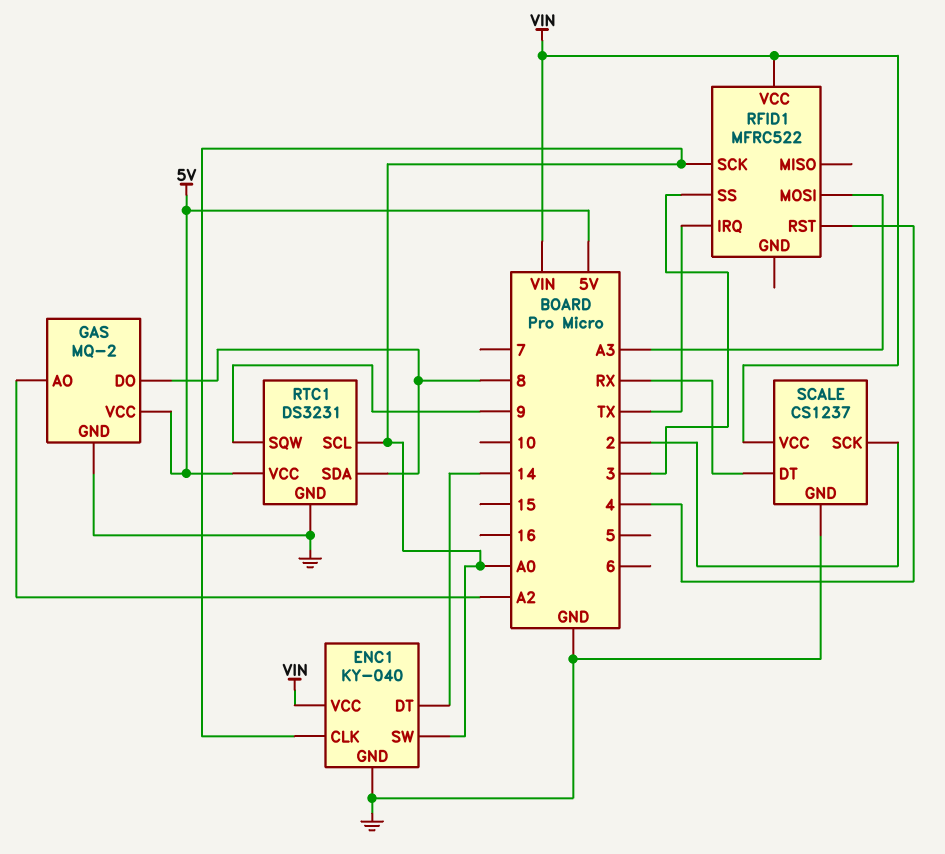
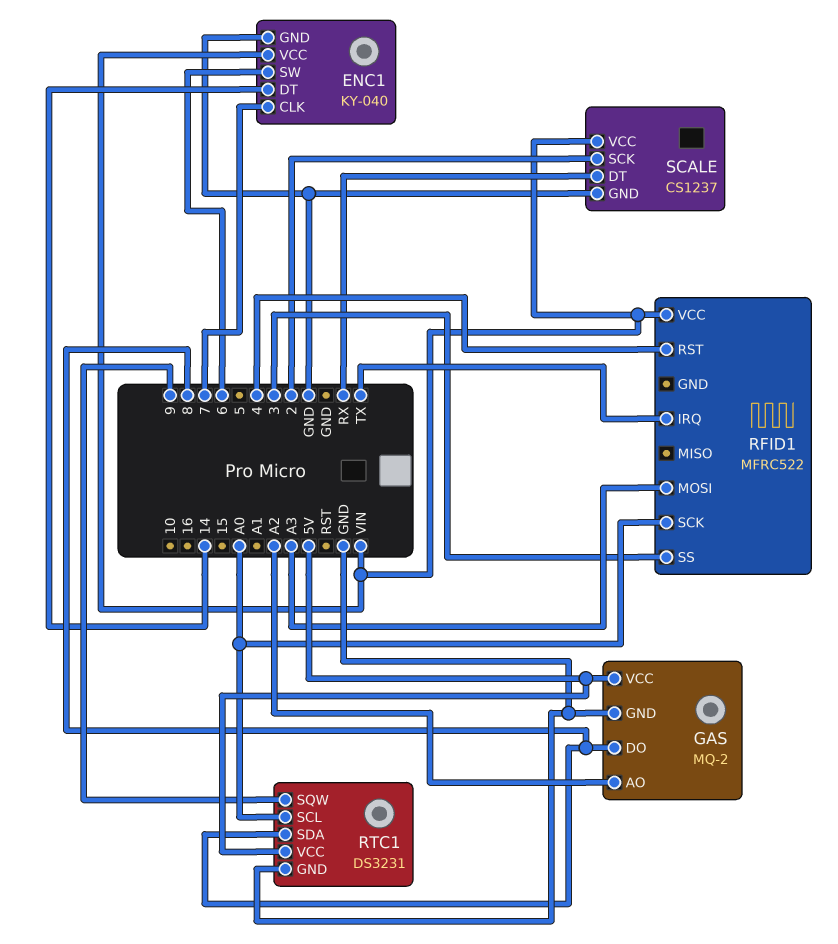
ENC1 pin CLK: A0 -> 7
ENC1 pin SW: A0 -> 6

